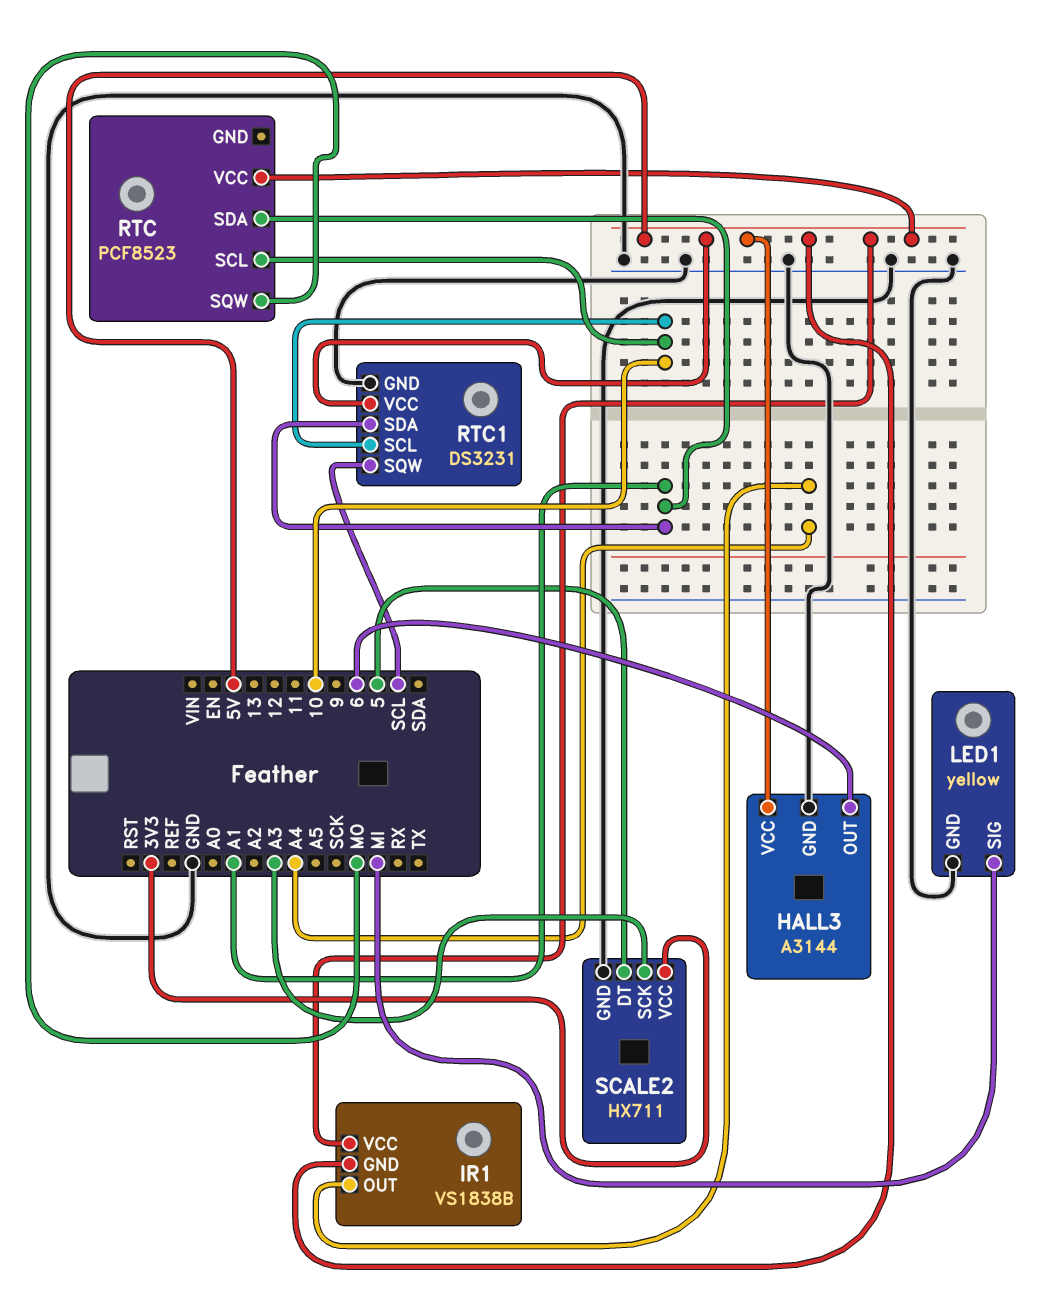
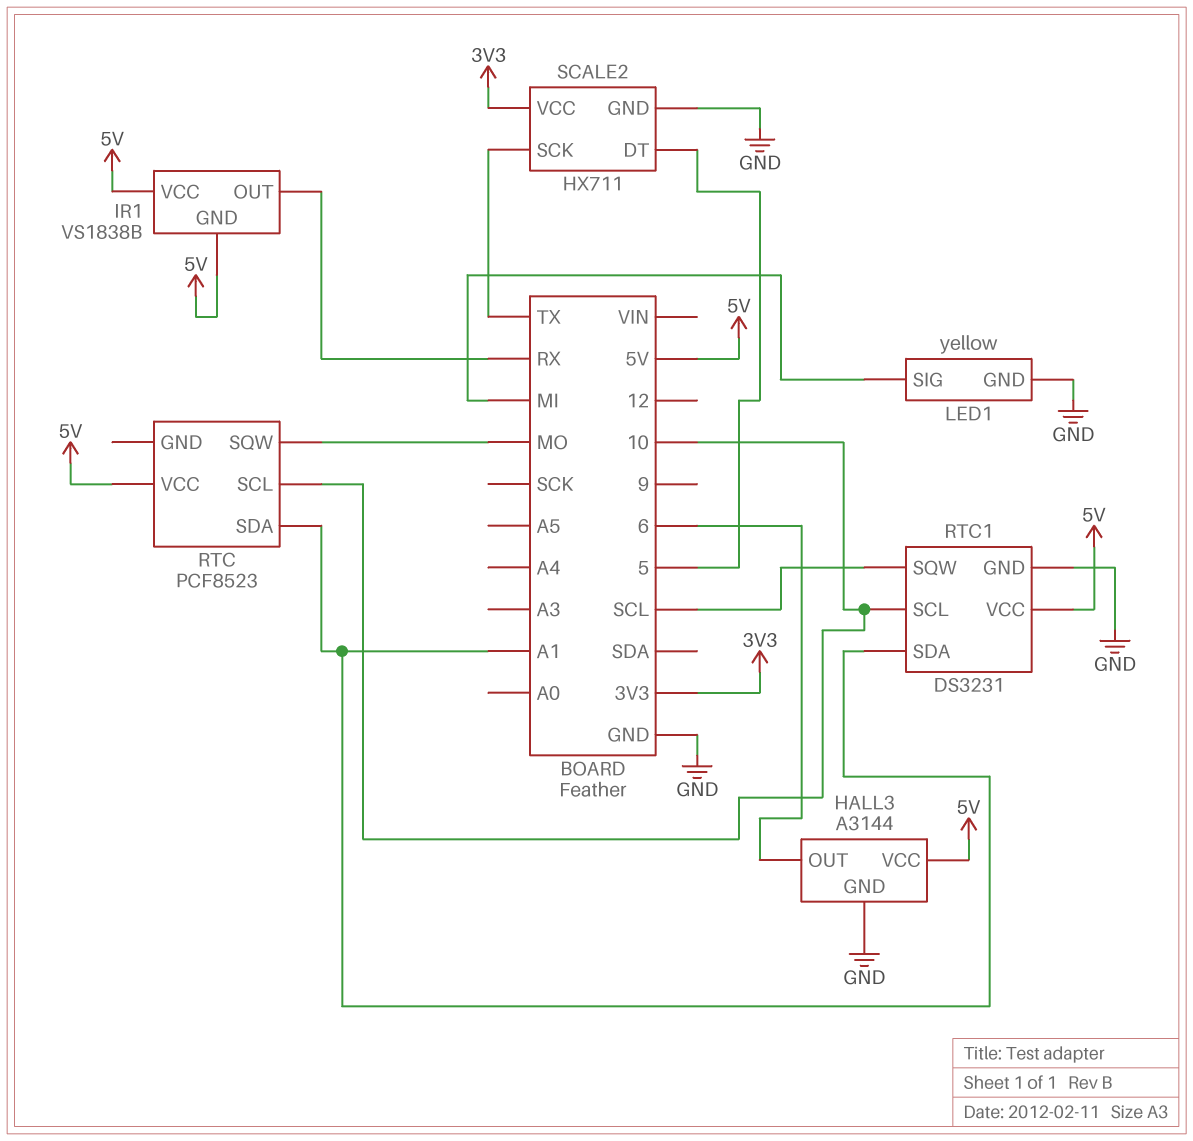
IR1 pin OUT: A4 -> RX
SCALE2 pin SCK: A3 -> TX

